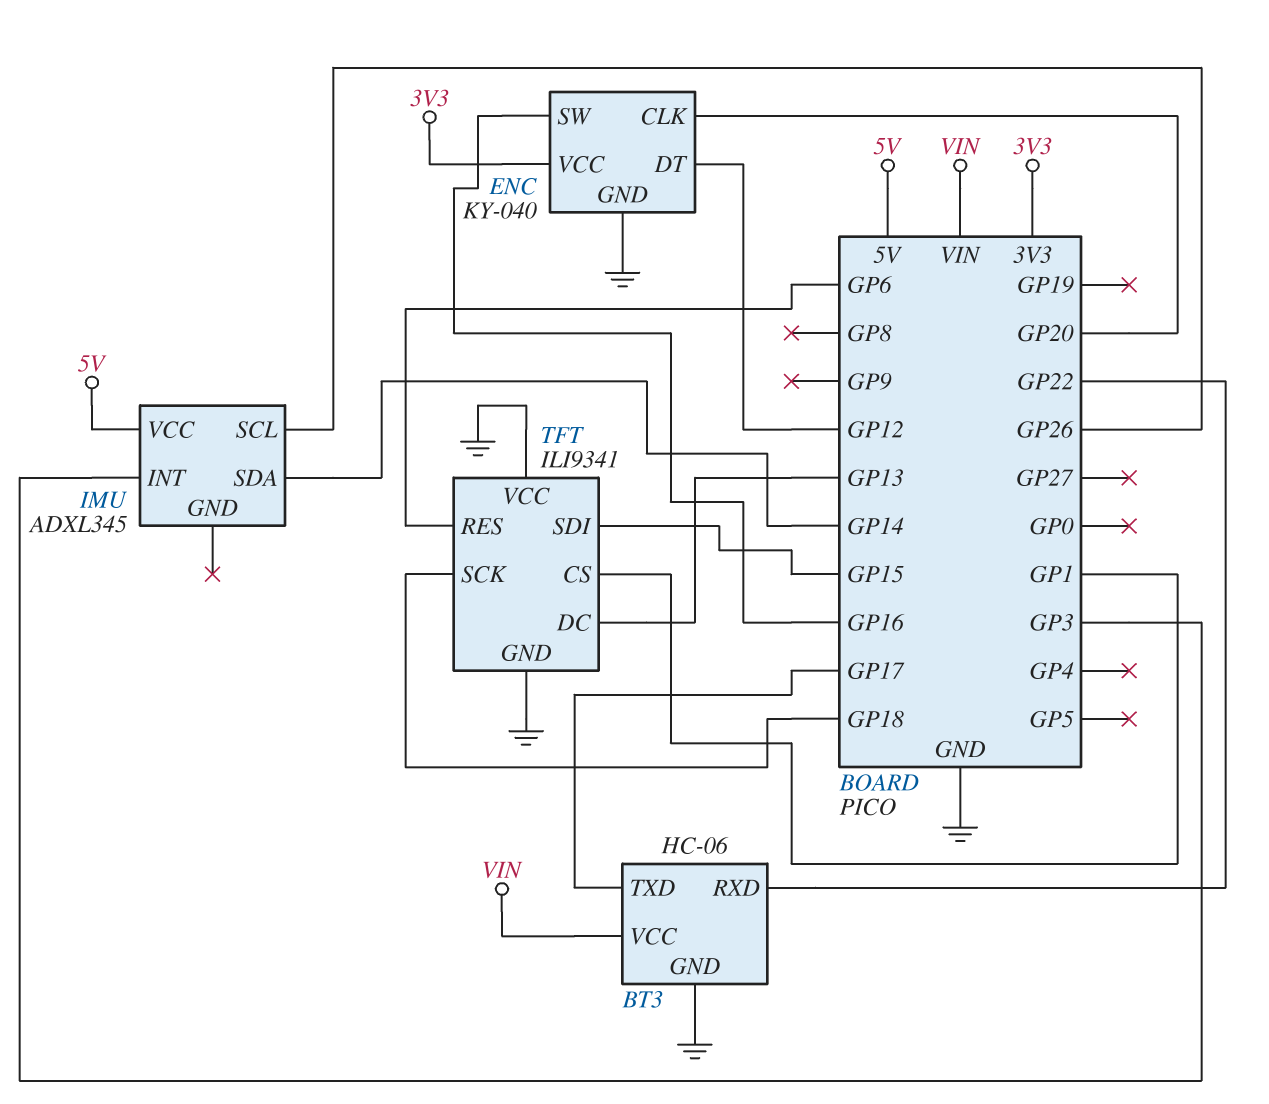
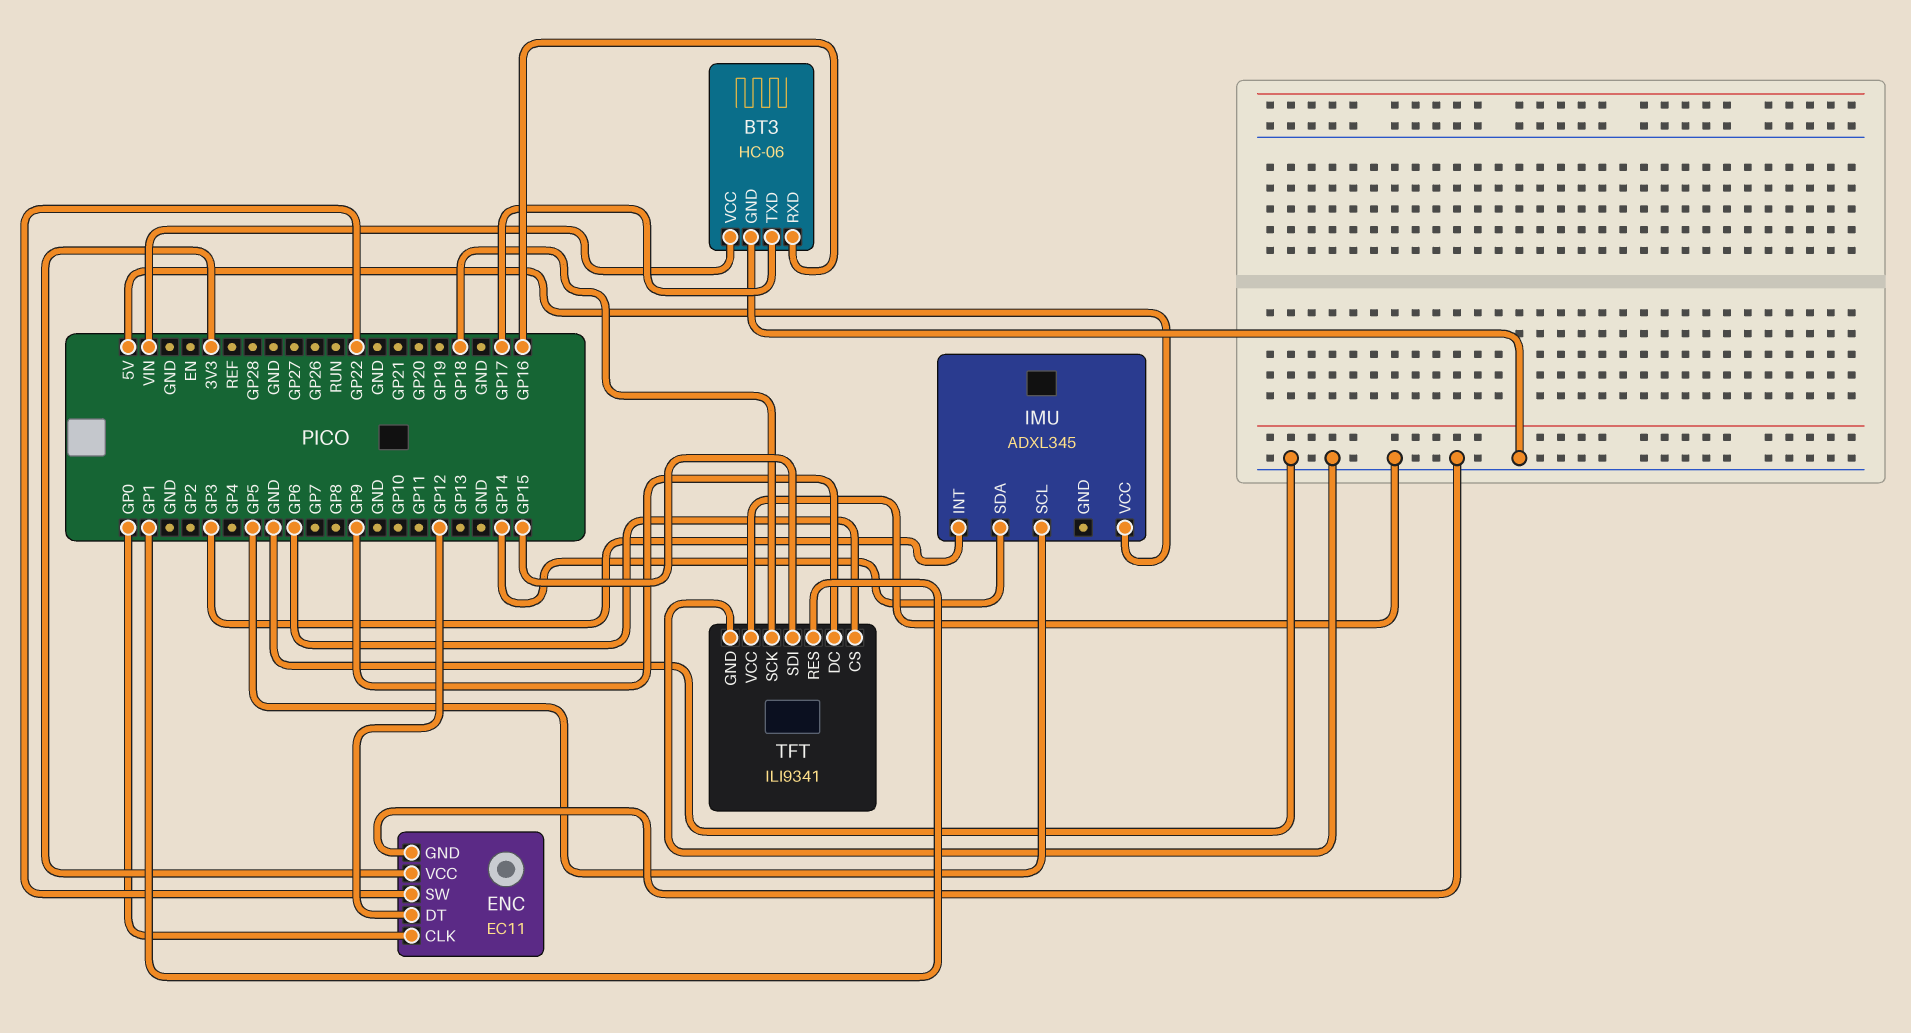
BT3 pin RXD: GP22 -> GP16
ENC: KY-040 -> EC11
ENC pin CLK: GP20 -> GP0
ENC pin SW: GP16 -> GP22
IMU pin SCL: GP26 -> GP5
TFT pin CS: GP1 -> GP6
TFT pin DC: GP13 -> GP9
TFT pin RES: GP6 -> GP1

